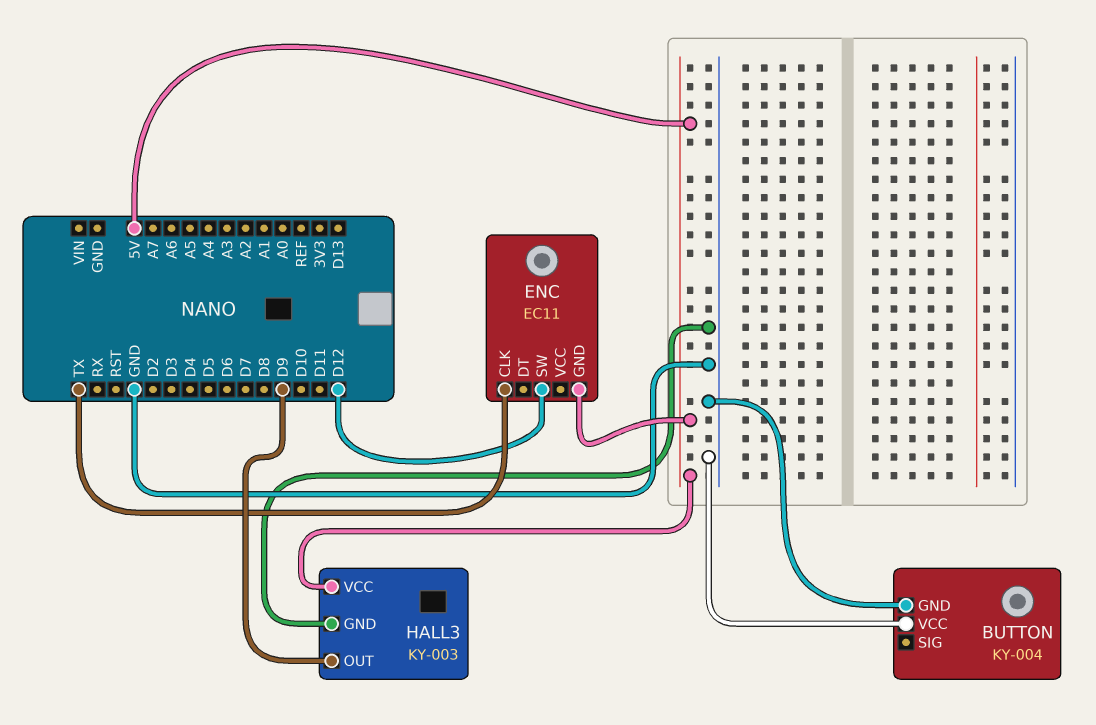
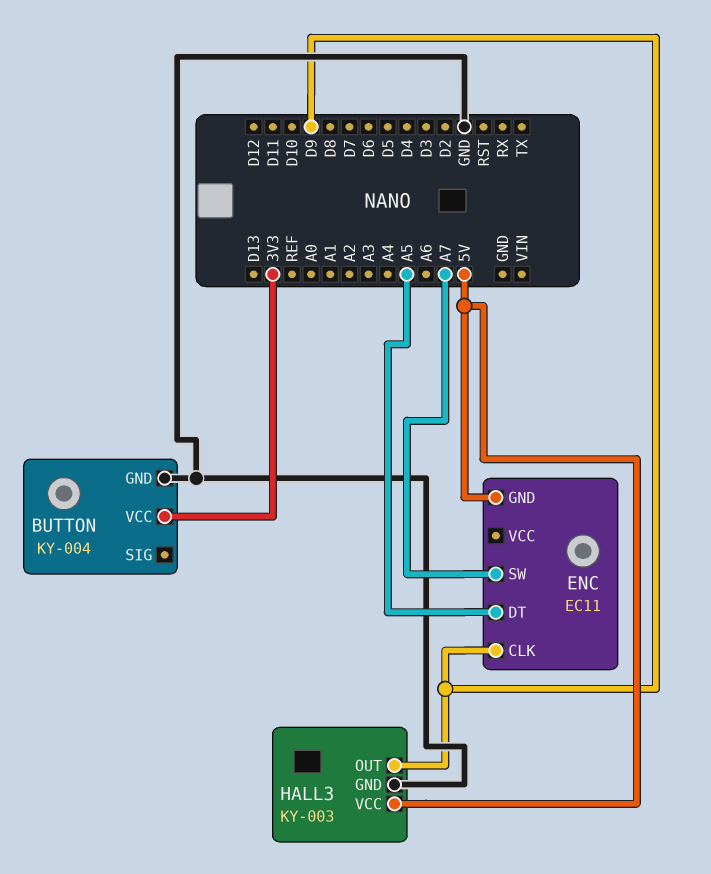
BUTTON pin VCC: GND -> 3V3
ENC pin CLK: TX -> D9
ENC pin DT: none -> A5
ENC pin SW: D12 -> A7

